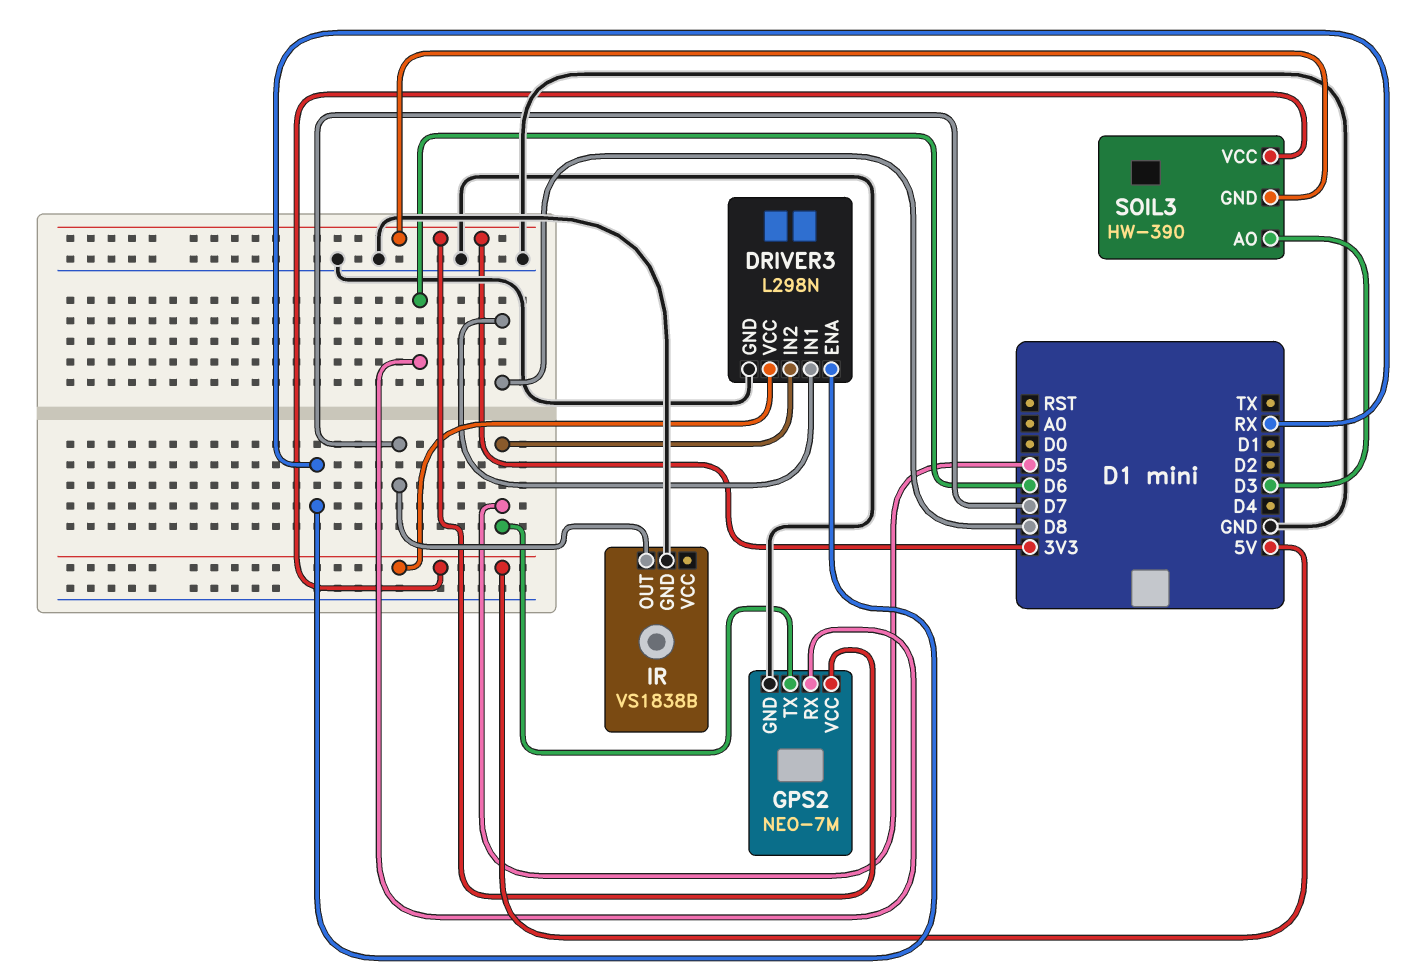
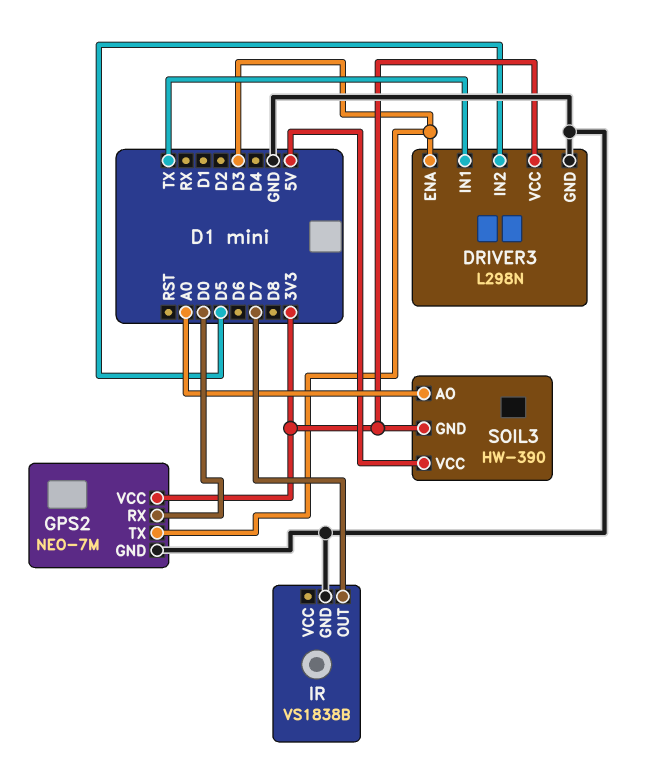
DRIVER3 pin ENA: RX -> D3
DRIVER3 pin IN1: D8 -> TX
DRIVER3 pin VCC: 5V -> 3V3
GPS2 pin RX: D6 -> D0
GPS2 pin TX: D5 -> D3
SOIL3 pin AO: D3 -> A0

